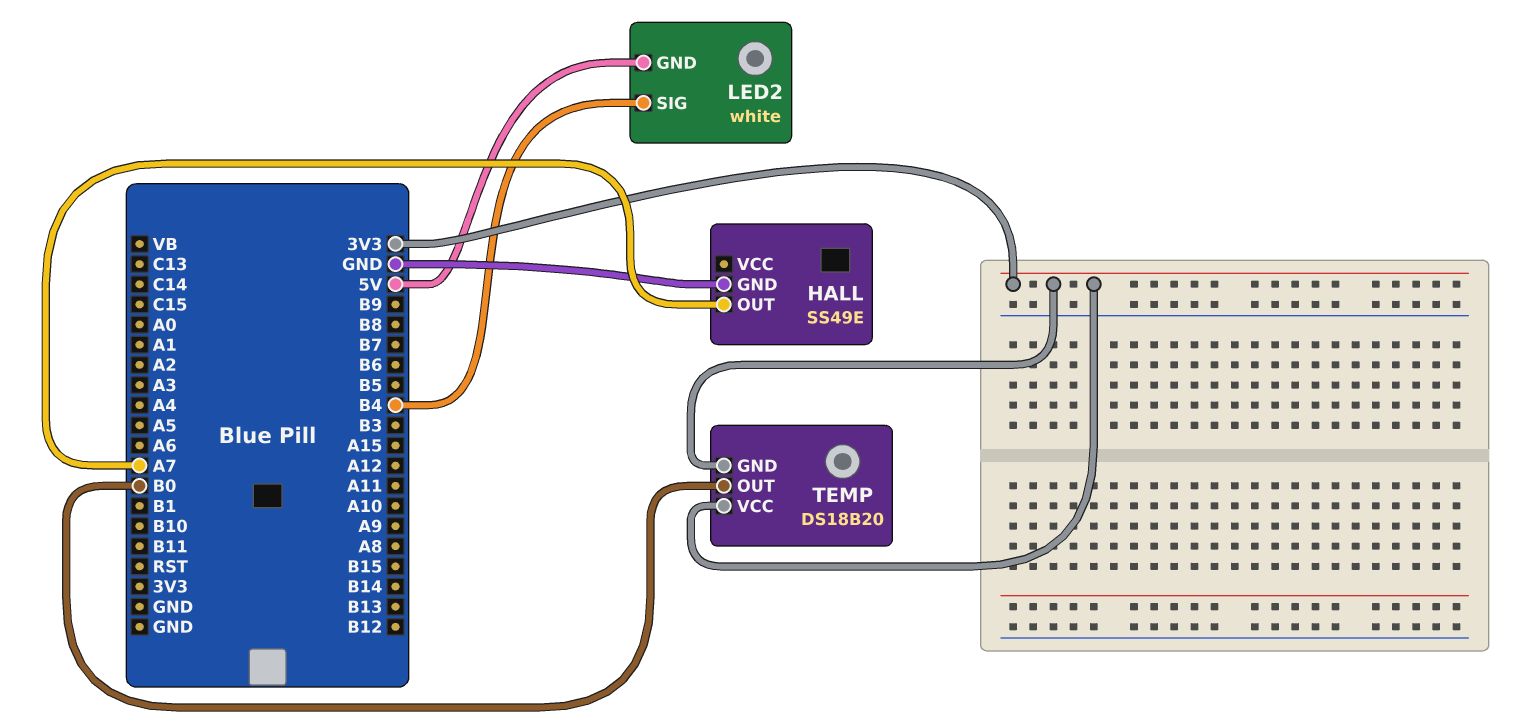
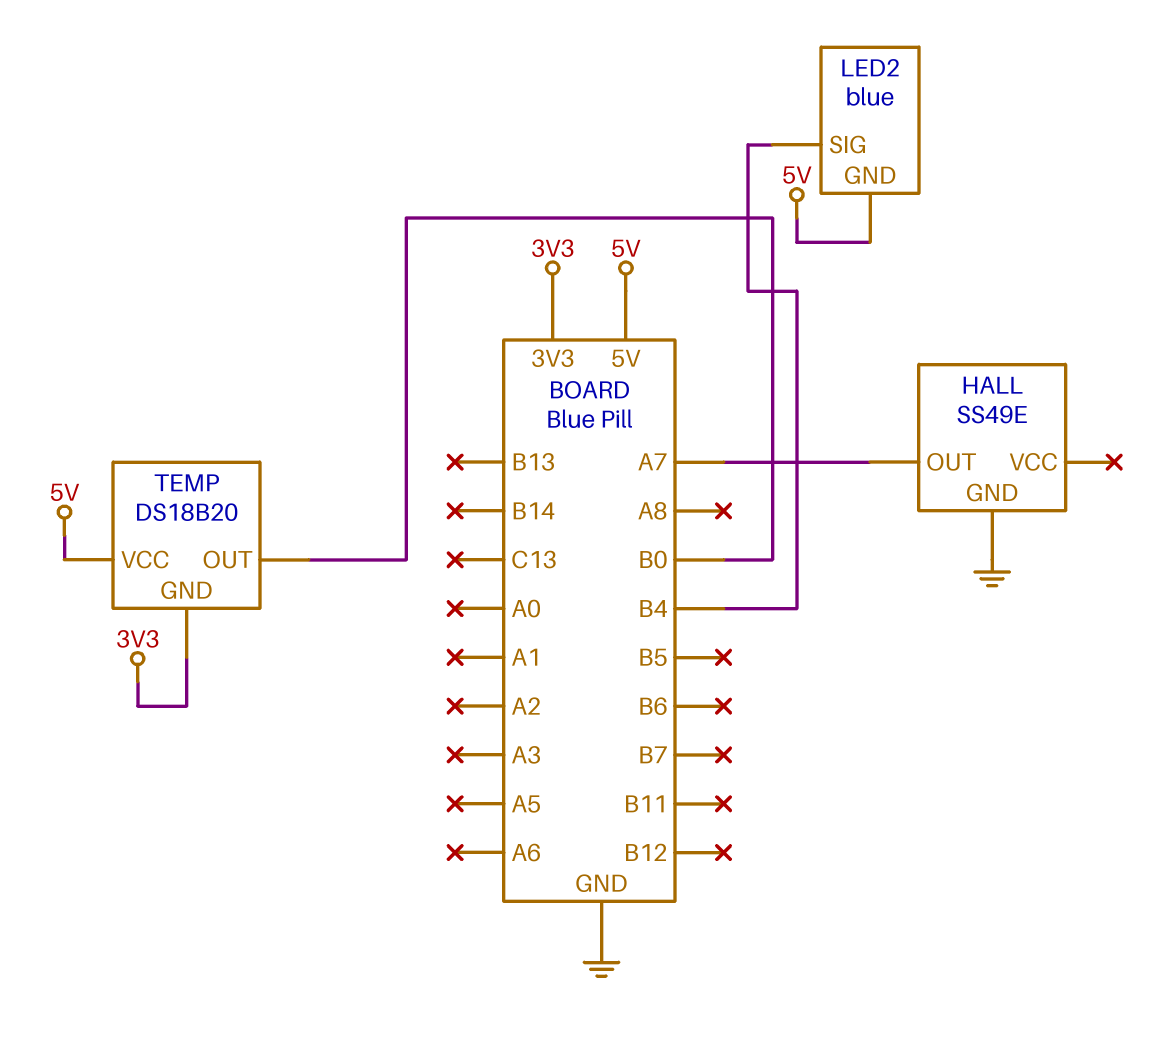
LED2: white -> blue
TEMP pin VCC: 3V3 -> 5V

